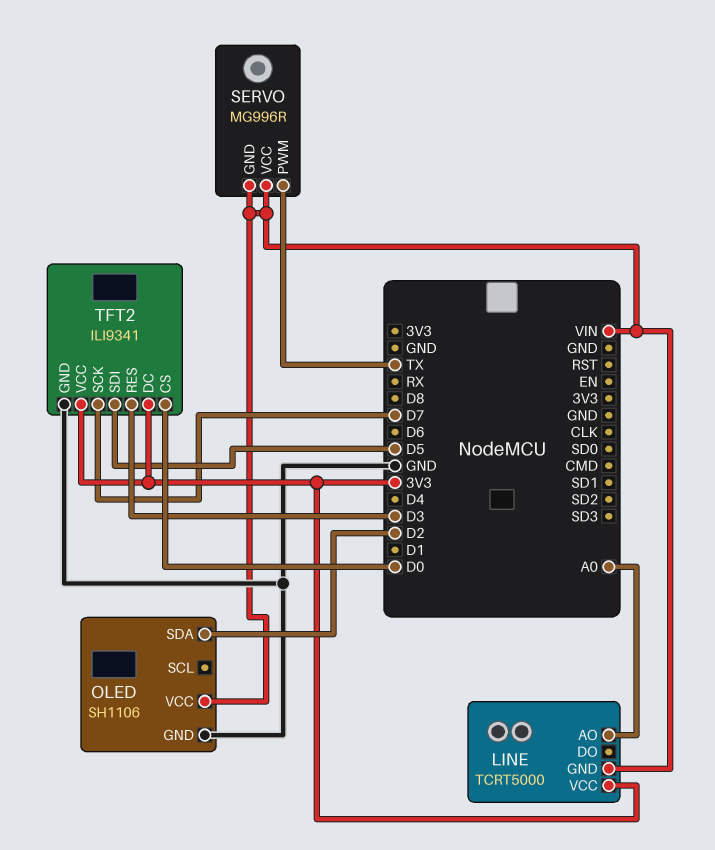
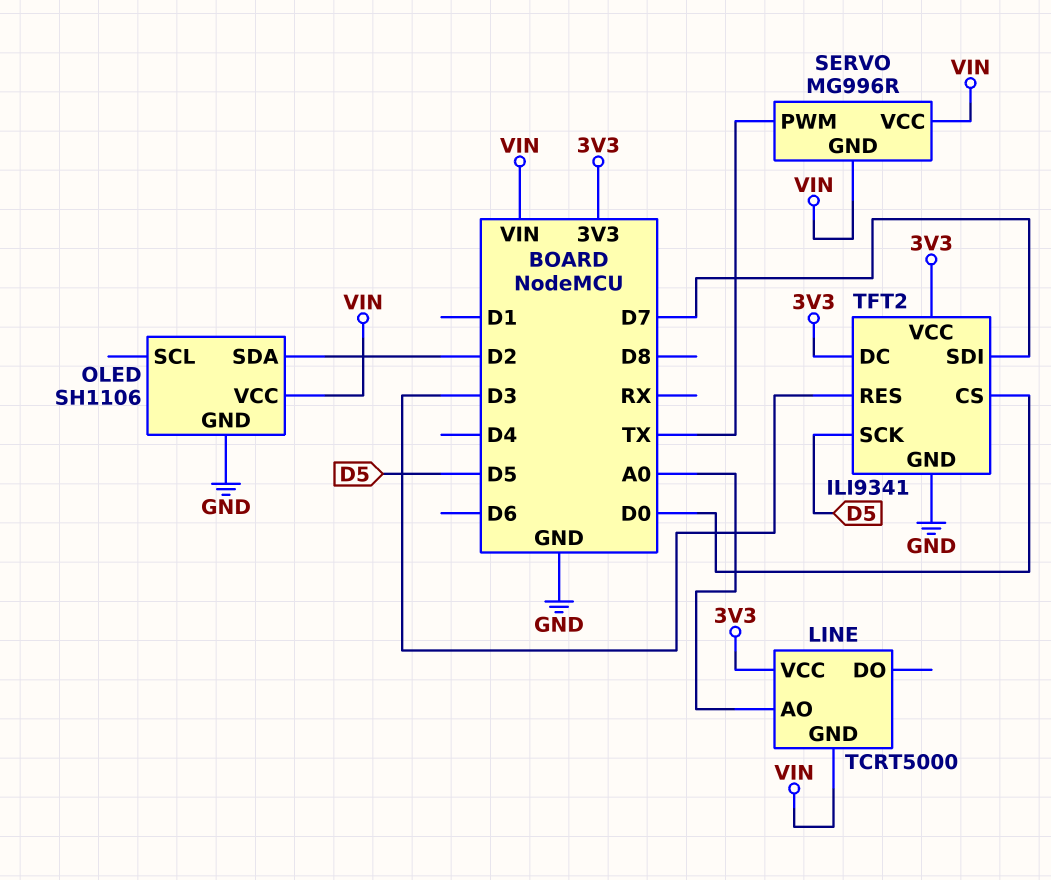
TFT2 pin SCK: D7 -> D5
TFT2 pin SDI: D5 -> D7

